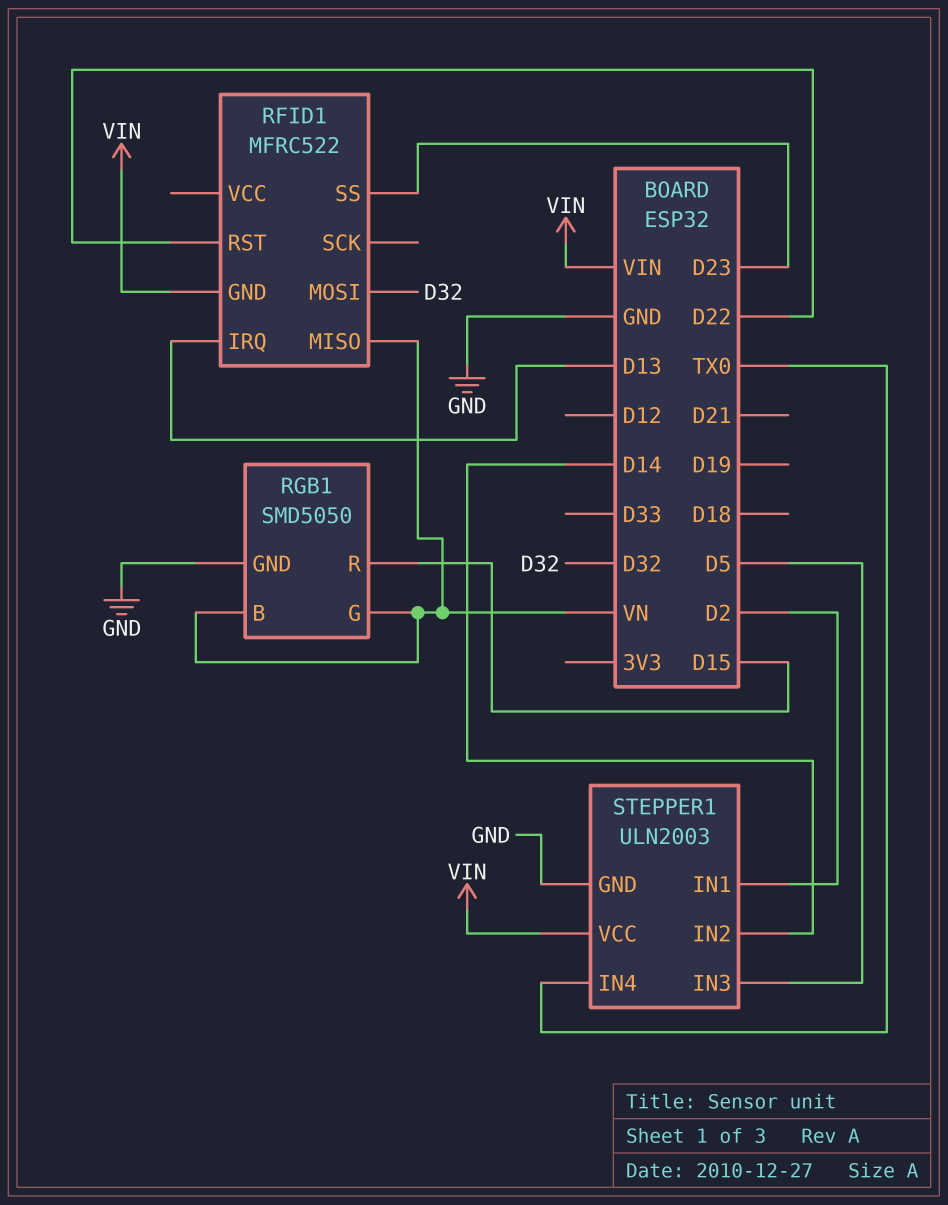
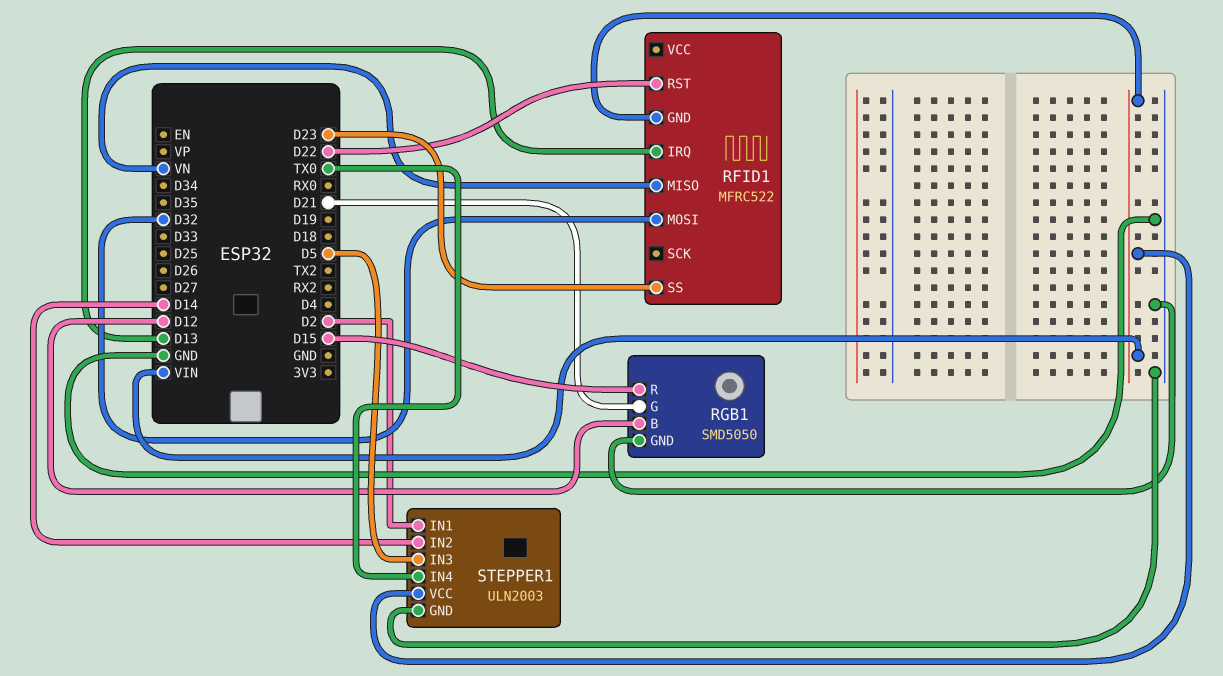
RGB1 pin B: VN -> D12
RGB1 pin G: VN -> D21

